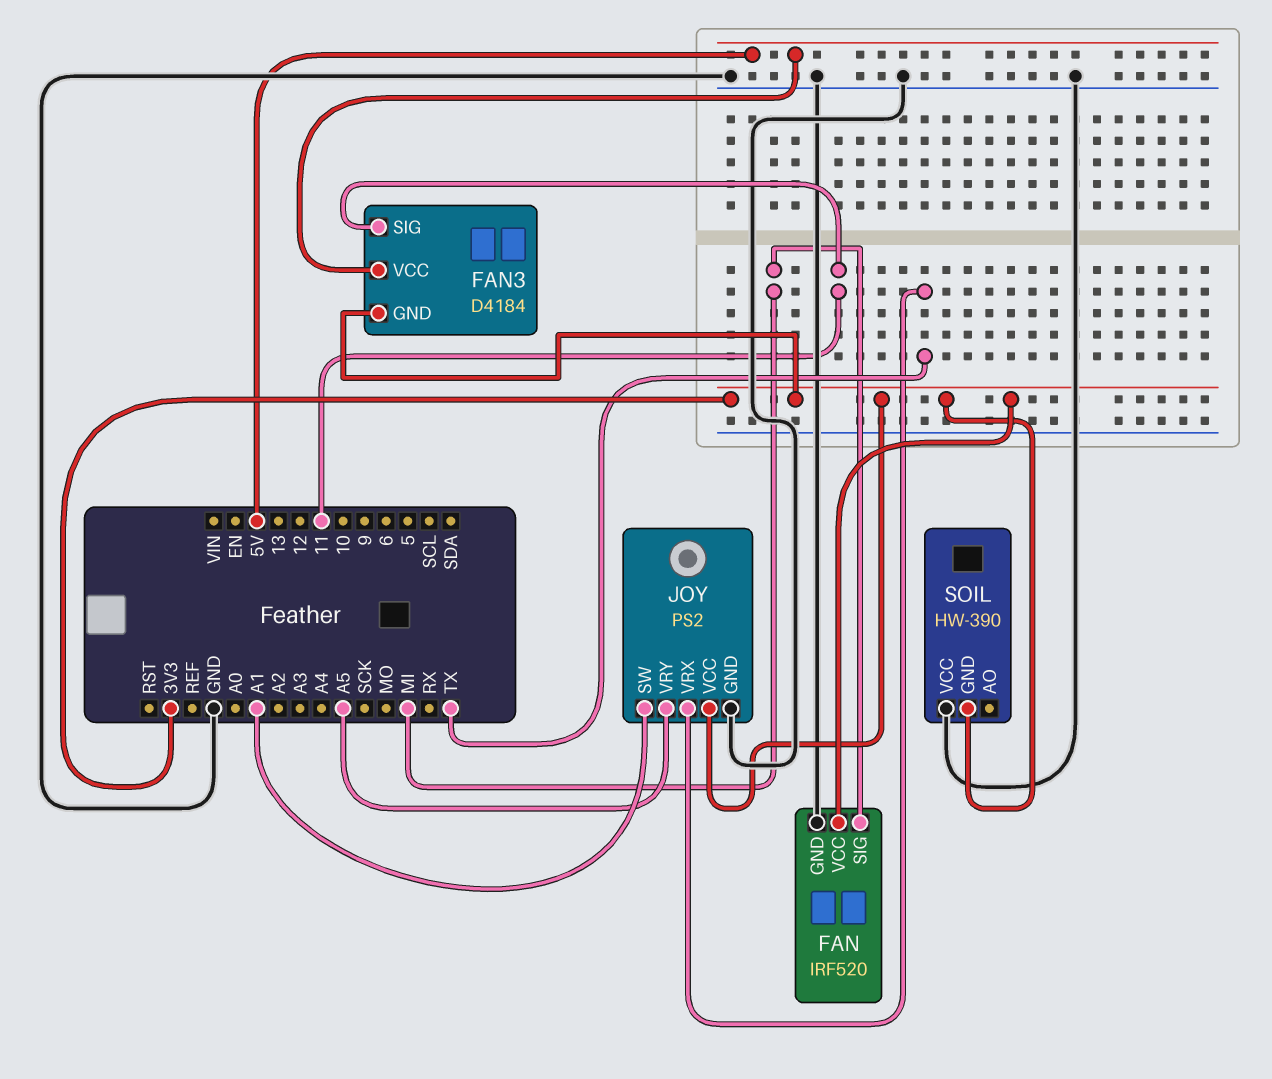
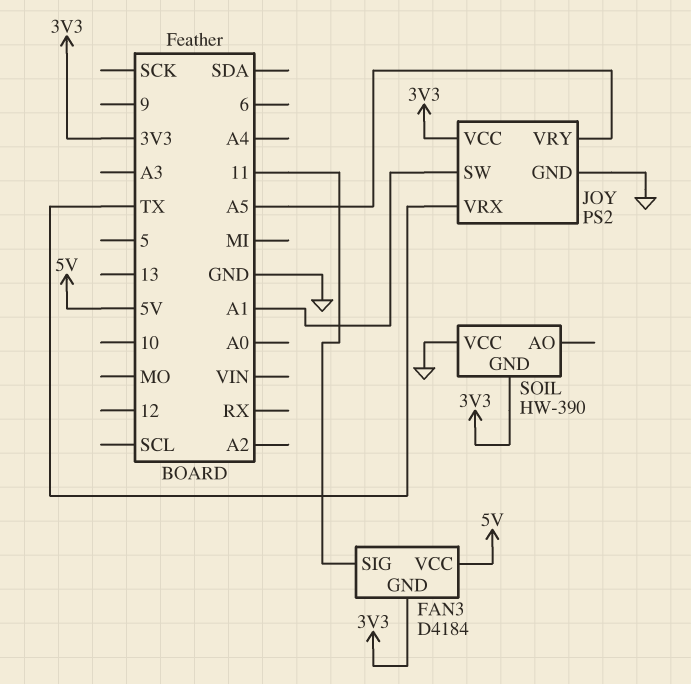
FAN: IRF520 -> none
FAN pin GND: GND -> none
FAN pin SIG: MI -> none
FAN pin VCC: 3V3 -> none

